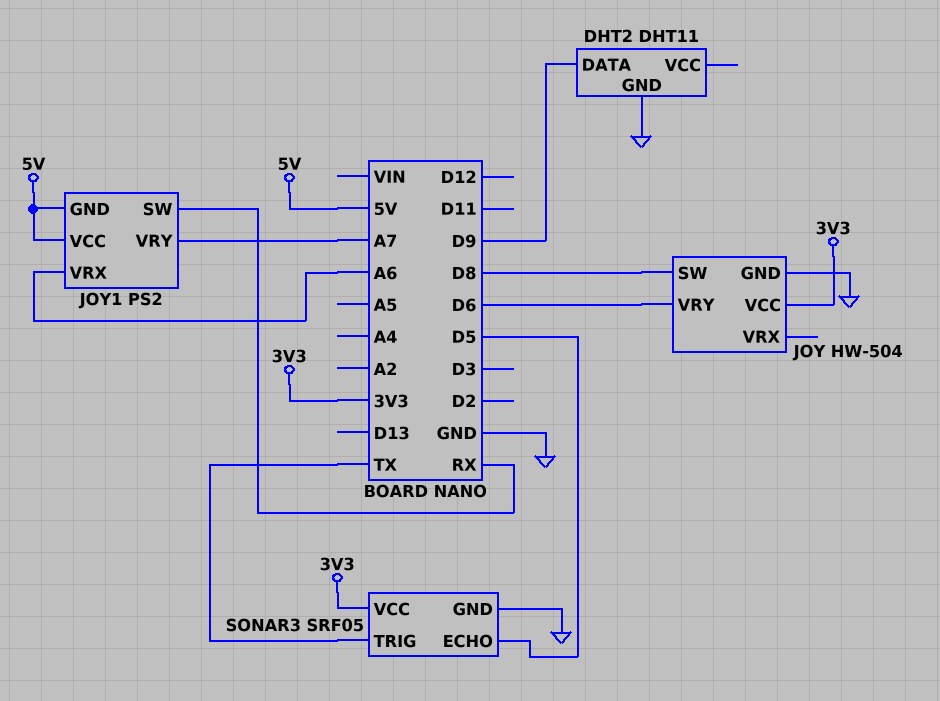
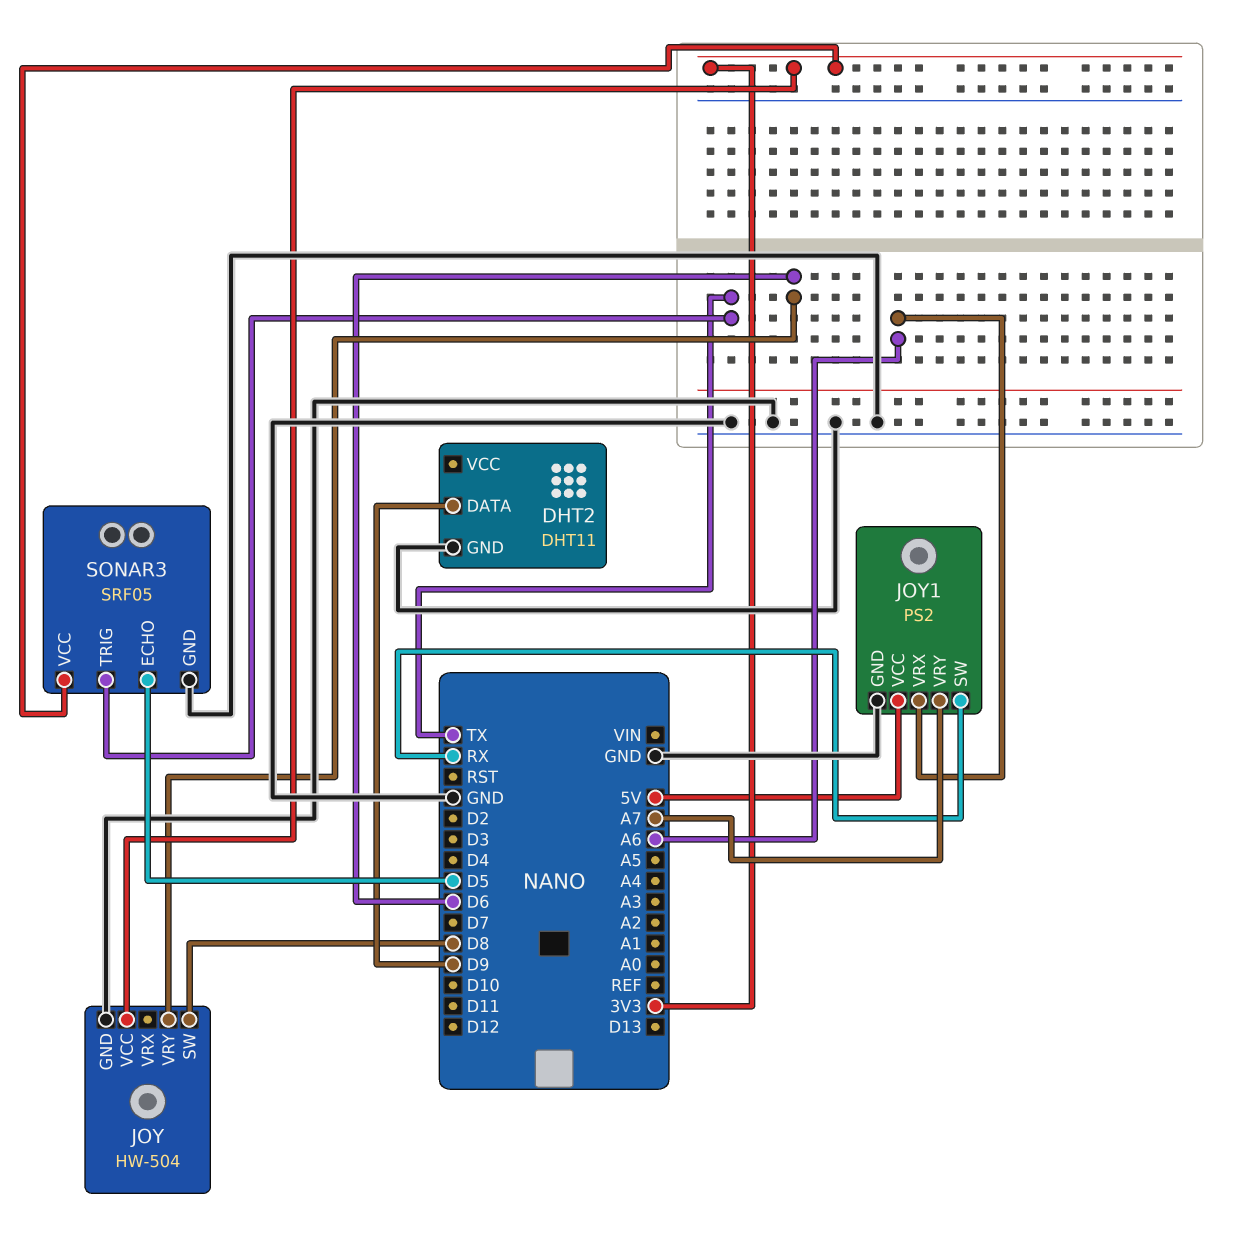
JOY1 pin GND: 5V -> GND

